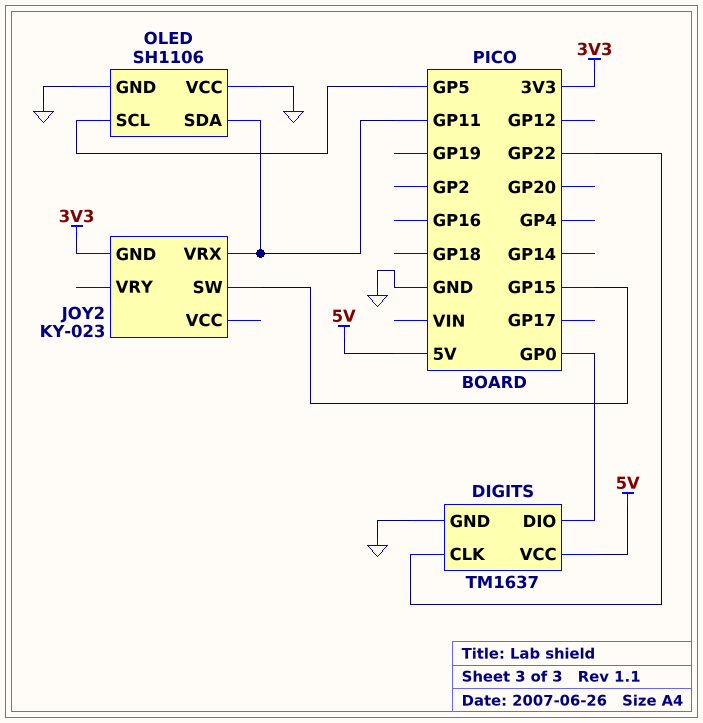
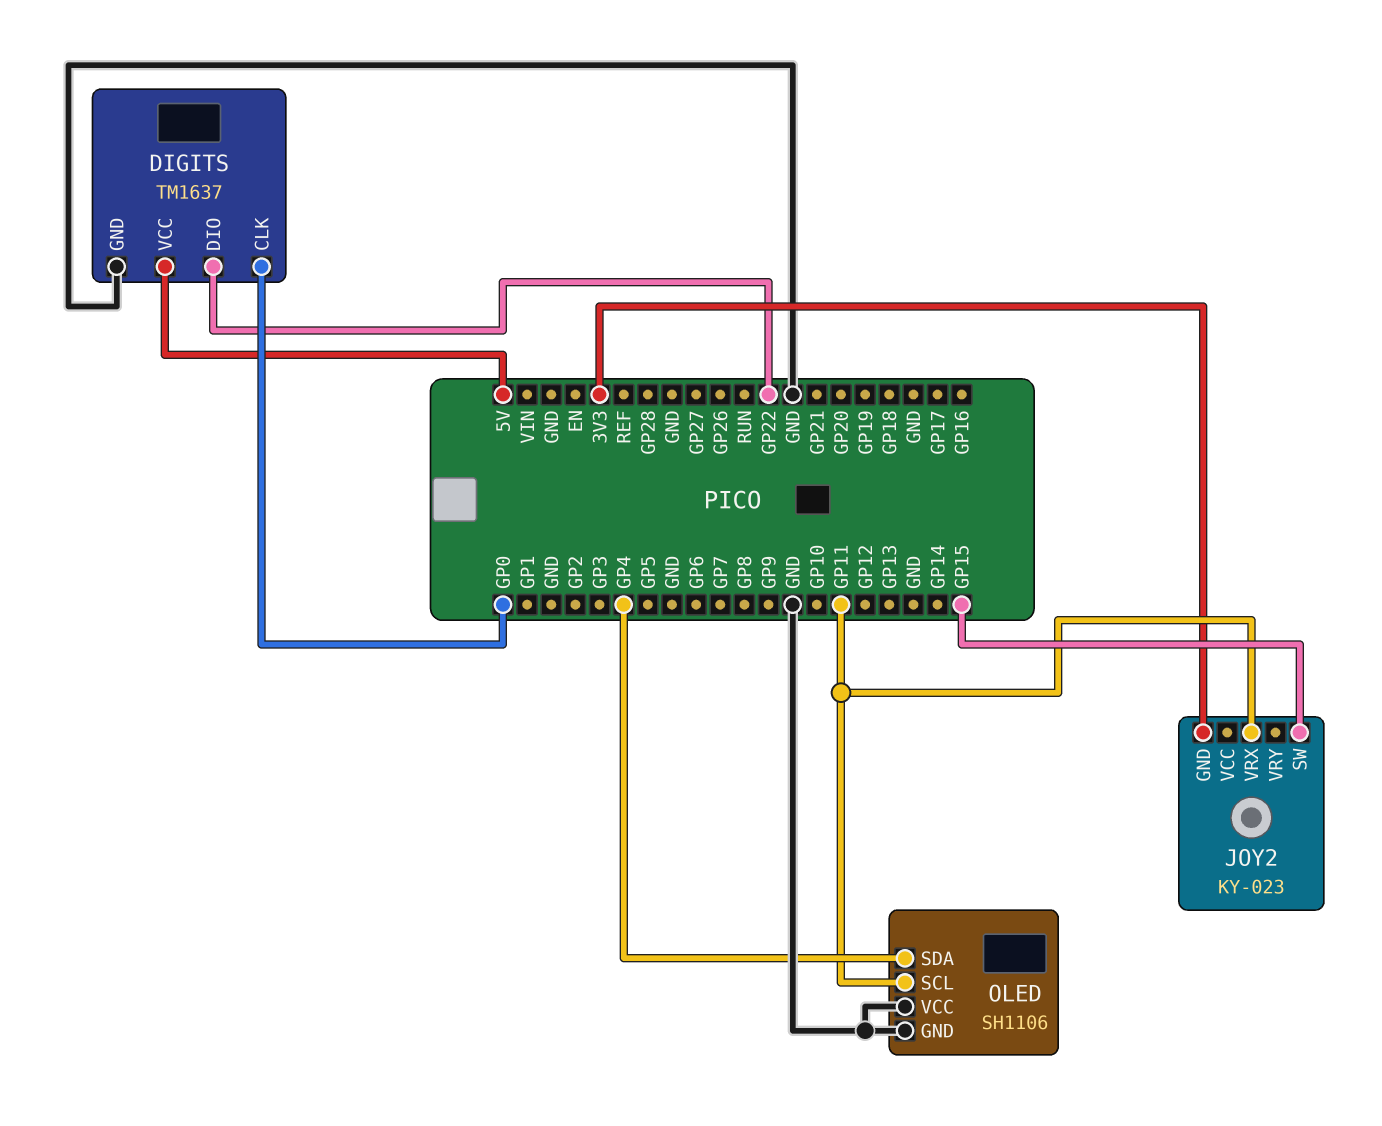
DIGITS pin CLK: GP22 -> GP0
DIGITS pin DIO: GP0 -> GP22
OLED pin SCL: GP5 -> GP11
OLED pin SDA: GP11 -> GP4

